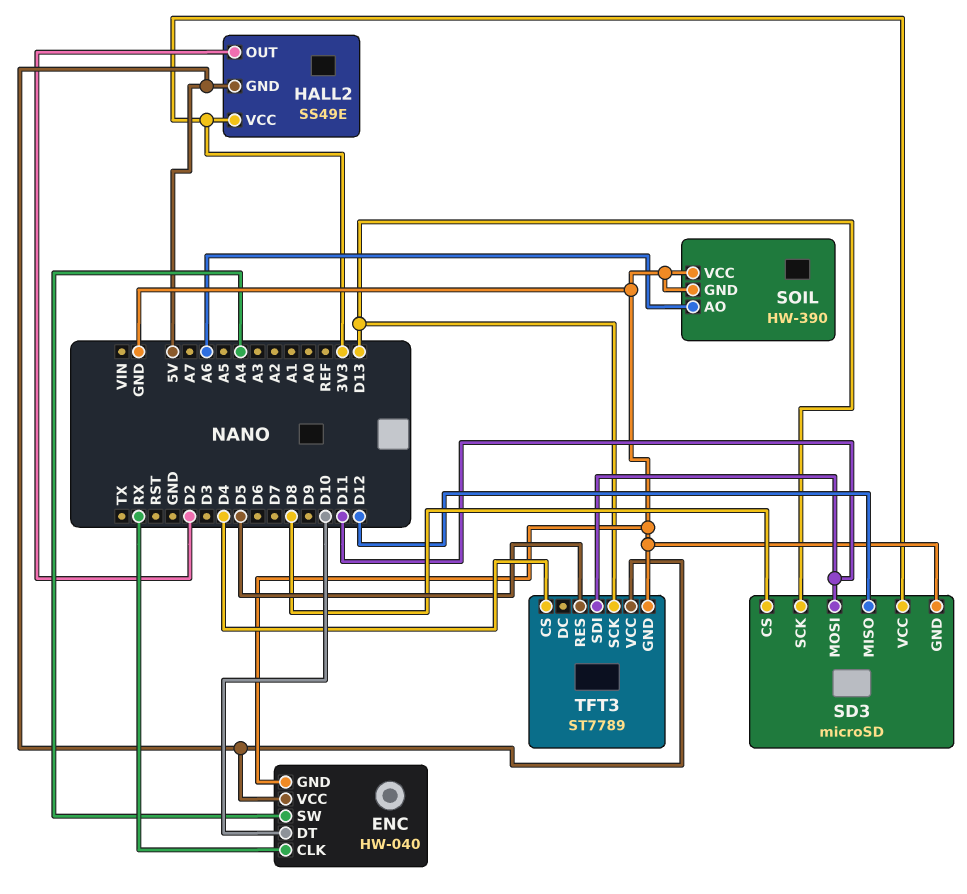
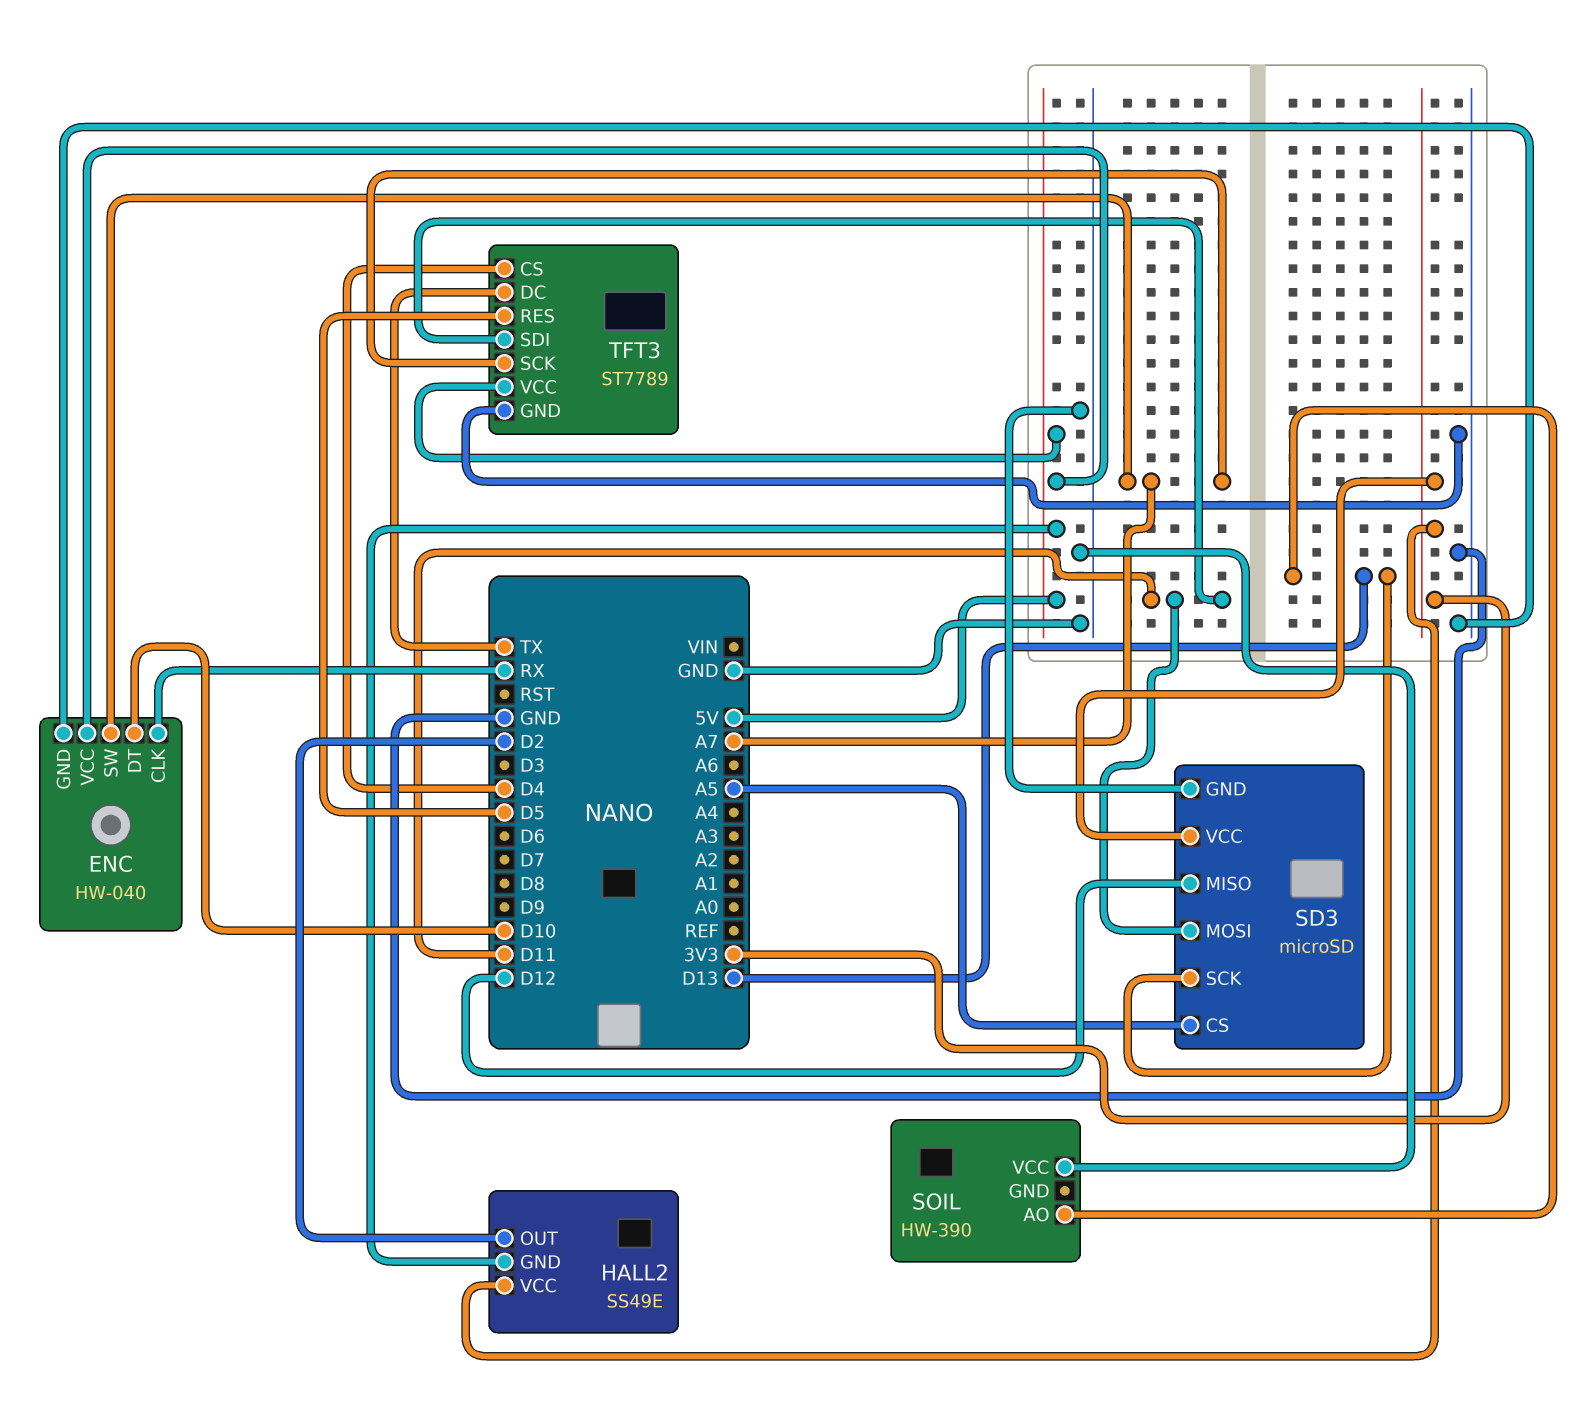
ENC pin SW: A4 -> A7
SD3 pin CS: D8 -> A5
SOIL pin AO: A6 -> D13
SOIL pin GND: GND -> none
TFT3 pin DC: none -> TX
TFT3 pin SCK: D13 -> A7

